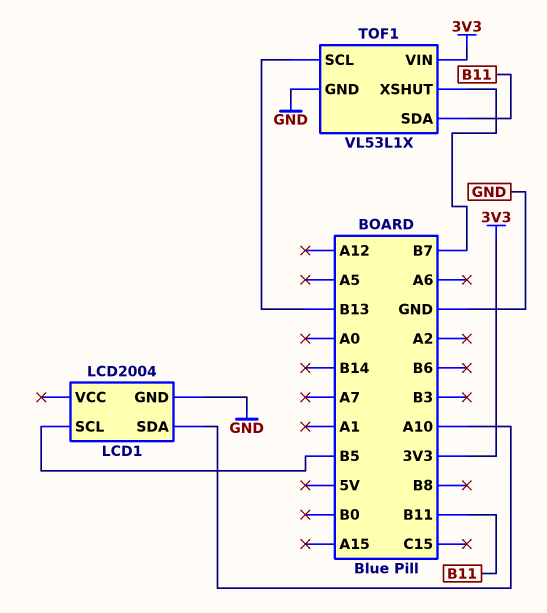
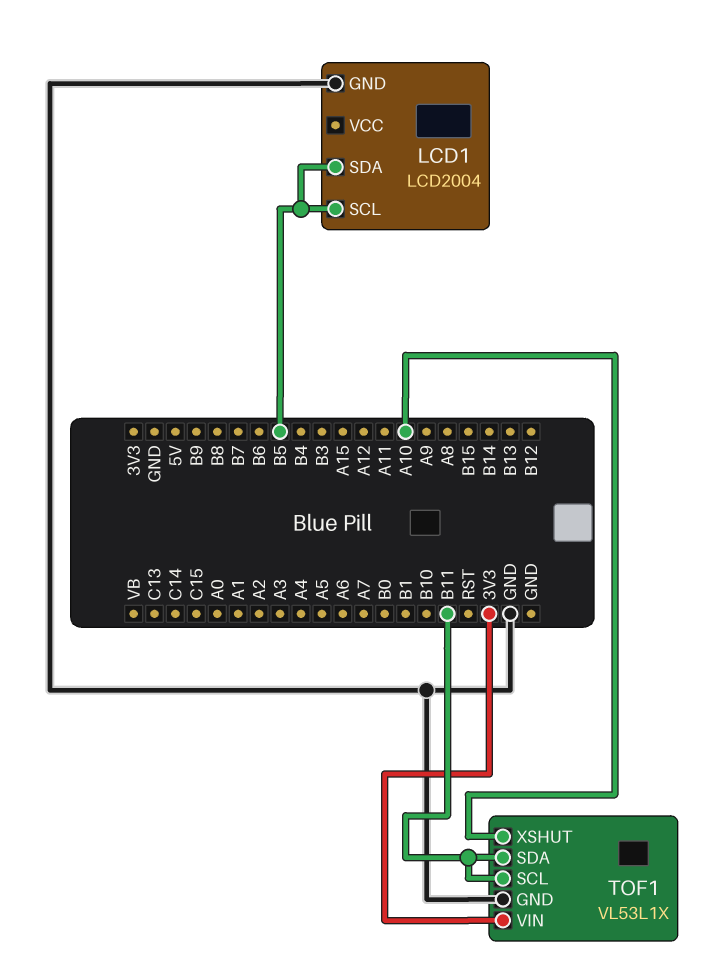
LCD1 pin SDA: A10 -> B5
TOF1 pin SCL: B13 -> B11
TOF1 pin XSHUT: B7 -> A10

